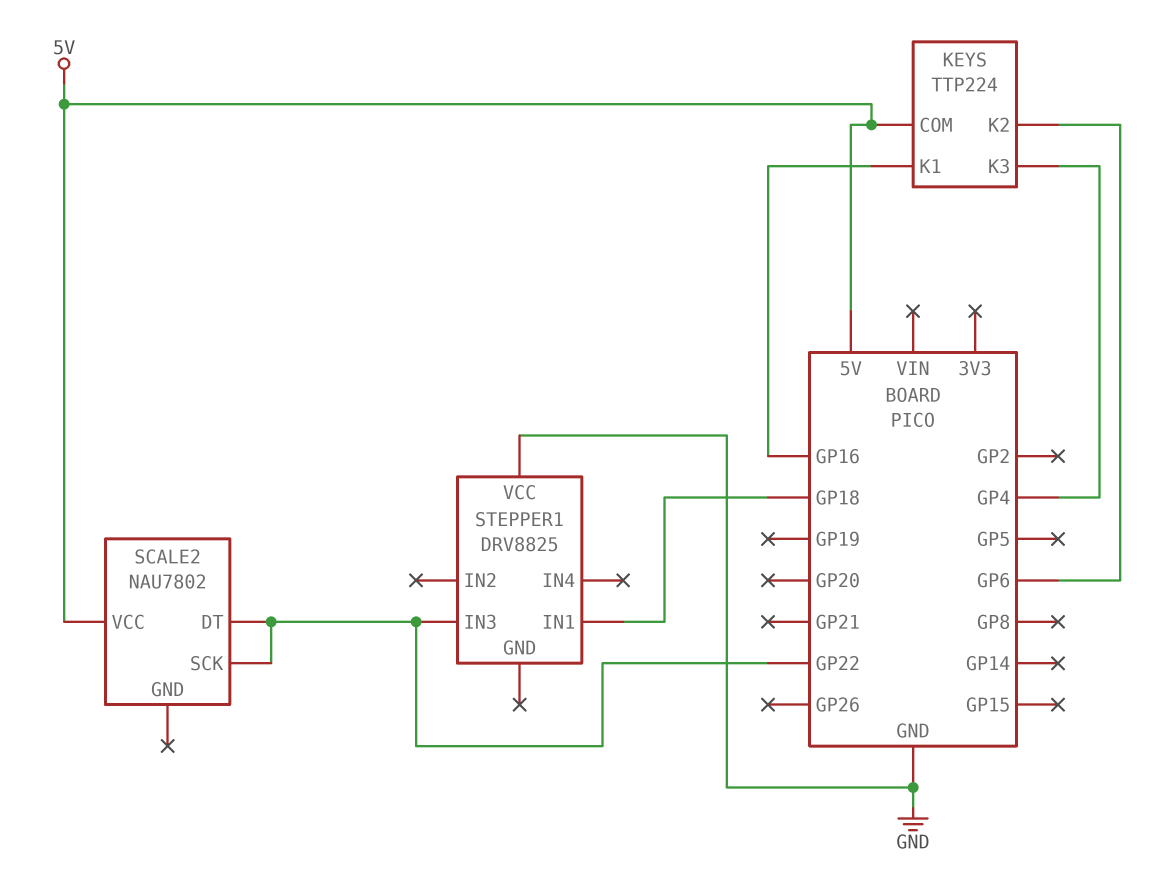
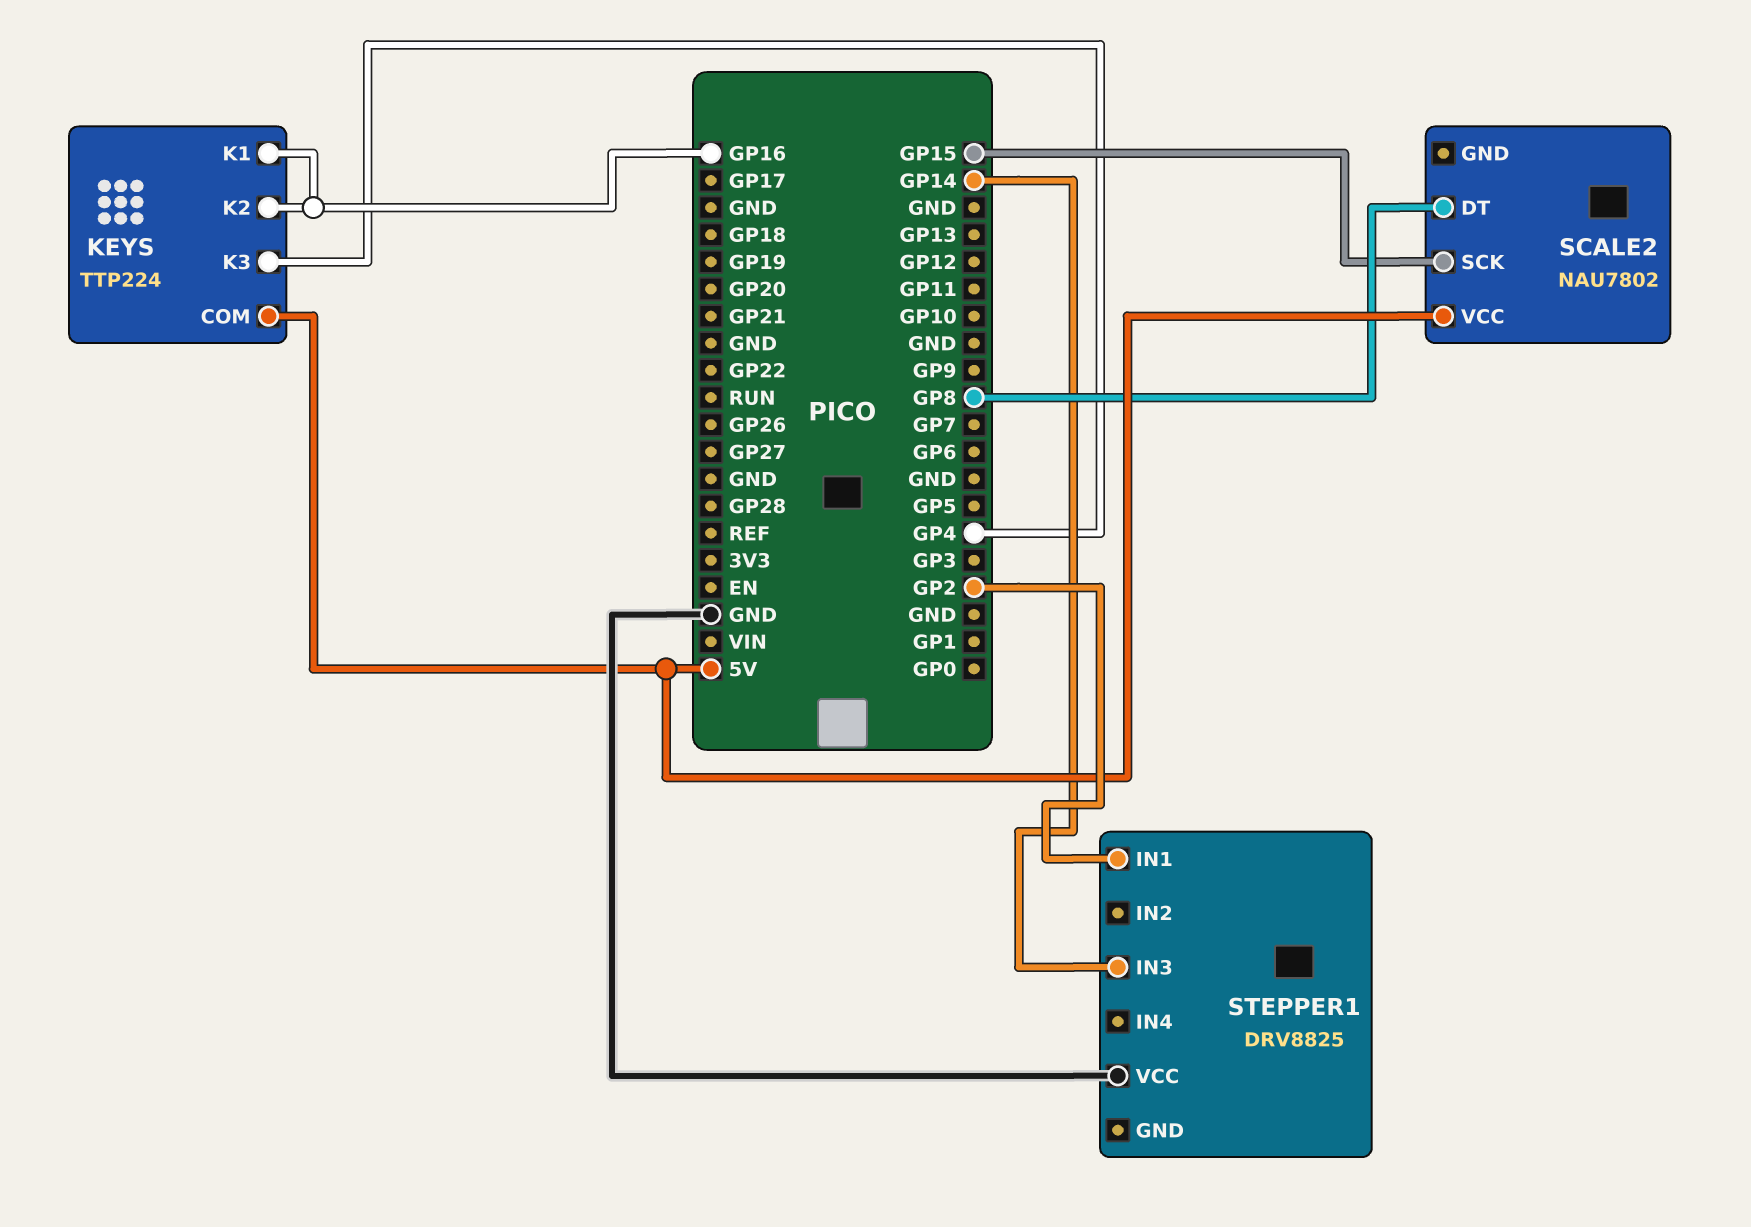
KEYS pin K2: GP6 -> GP16
SCALE2 pin DT: GP22 -> GP8
SCALE2 pin SCK: GP22 -> GP15
STEPPER1 pin IN1: GP18 -> GP2
STEPPER1 pin IN3: GP22 -> GP14

